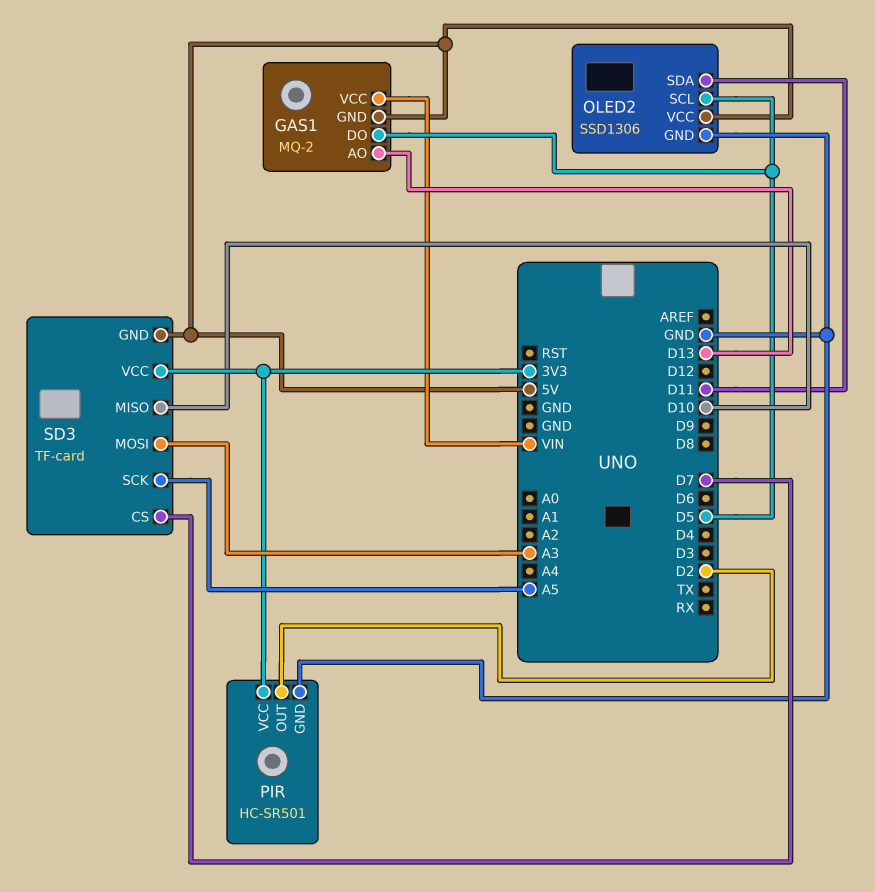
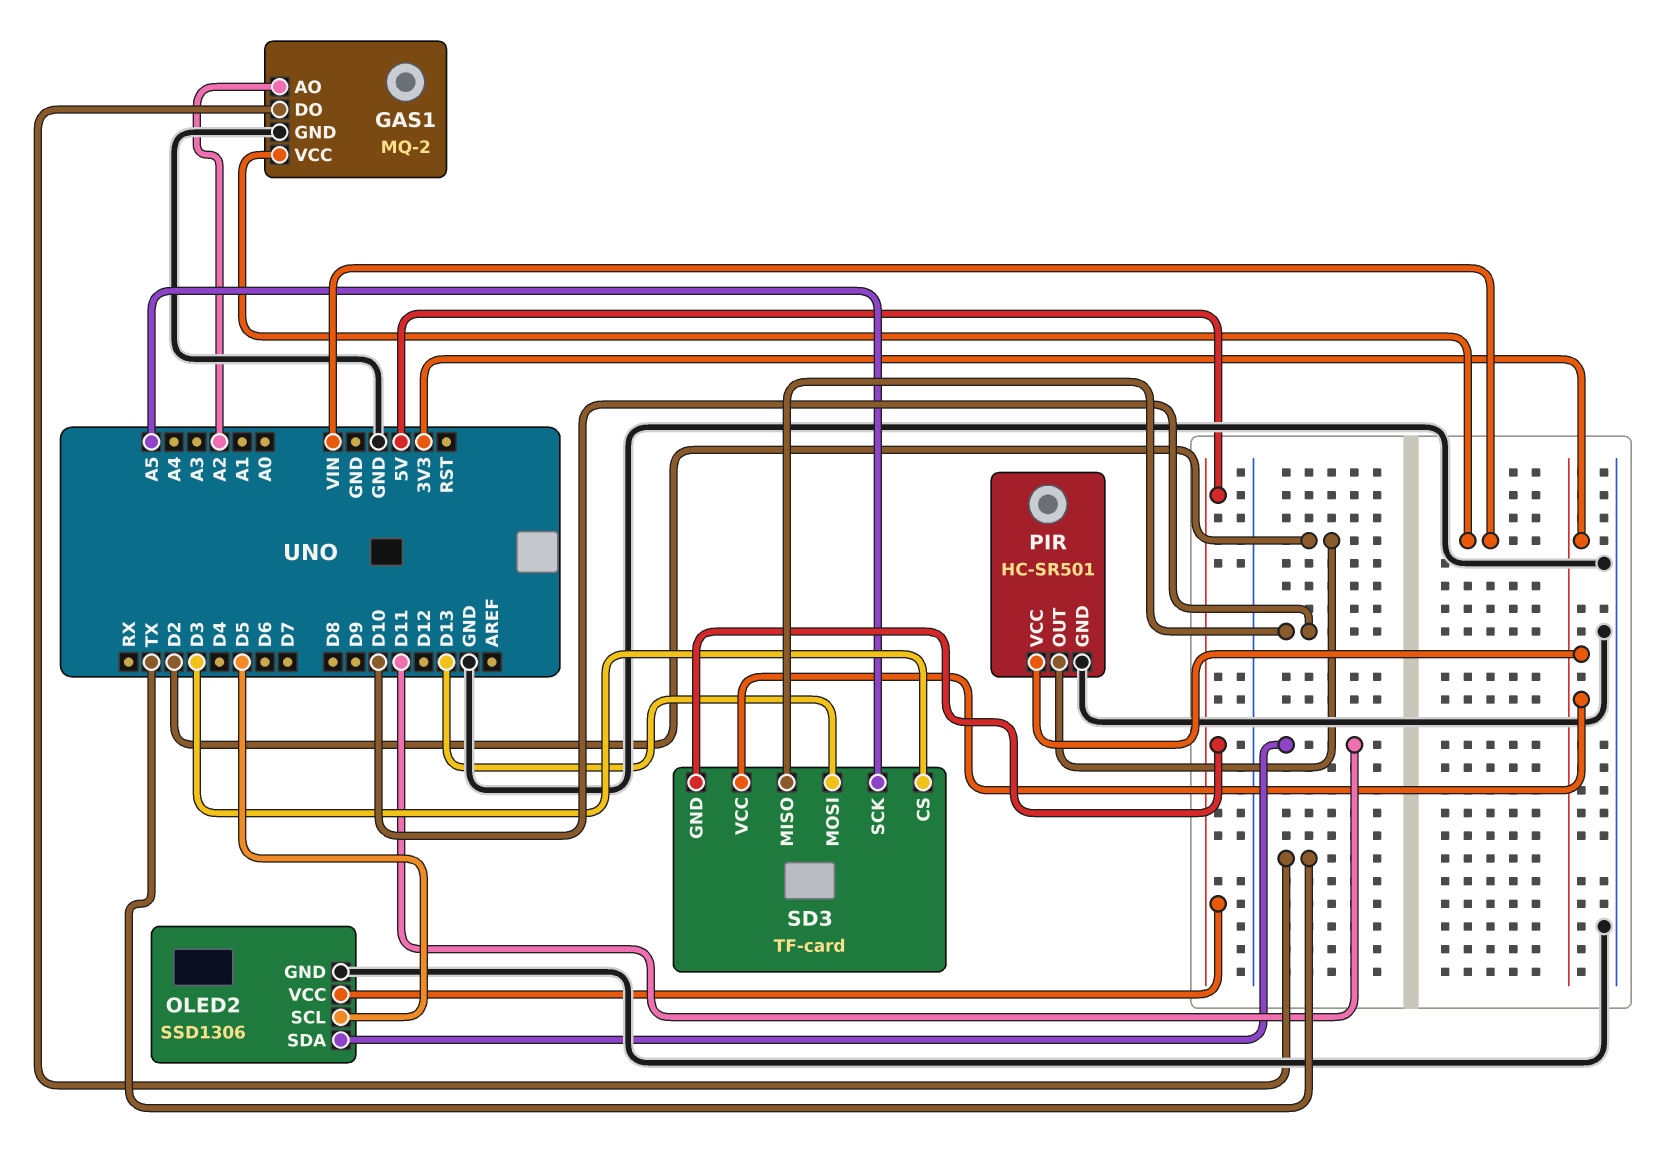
GAS1 pin AO: D13 -> A2
GAS1 pin DO: D5 -> TX
GAS1 pin GND: 5V -> GND
SD3 pin CS: D7 -> D3
SD3 pin MOSI: A3 -> D13

